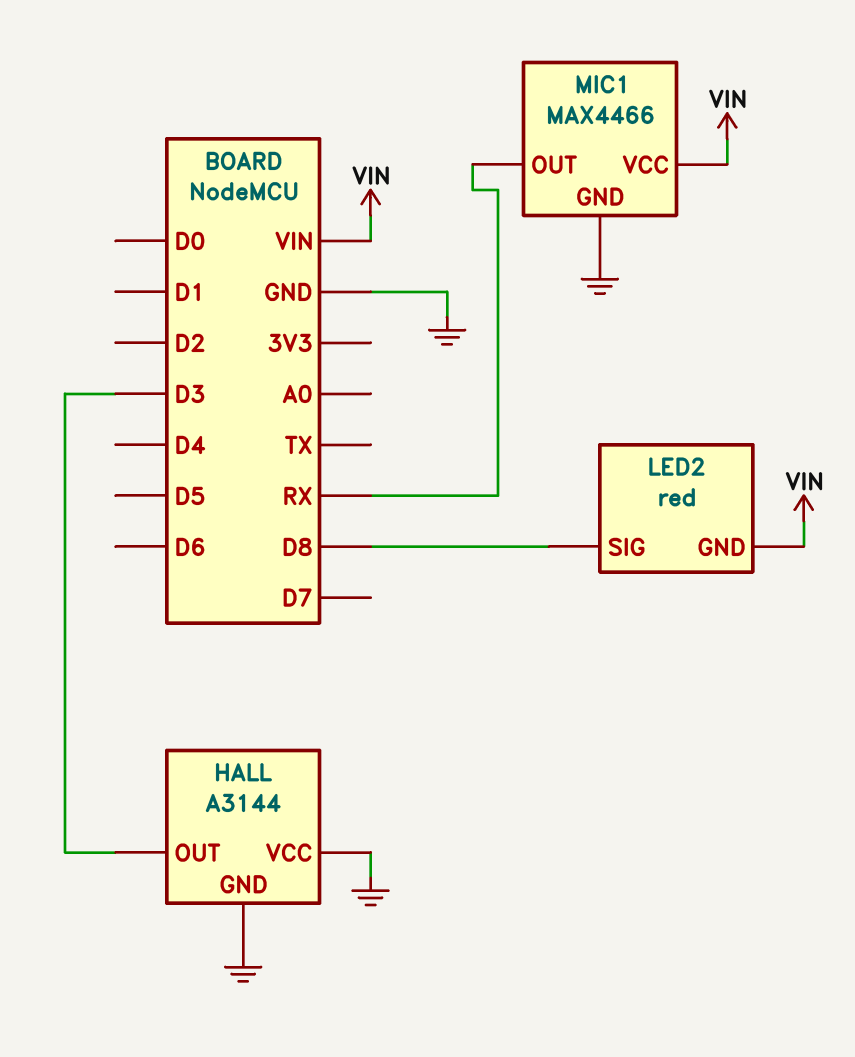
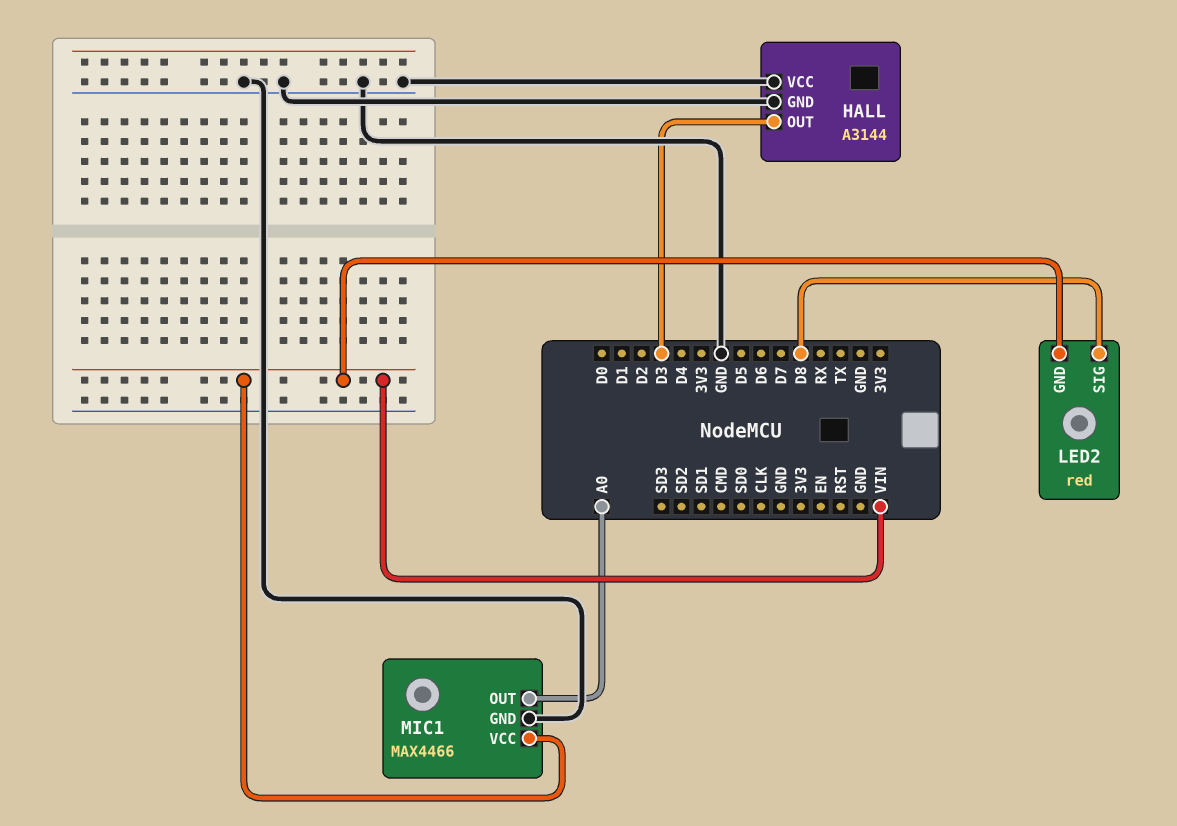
MIC1 pin OUT: RX -> A0

